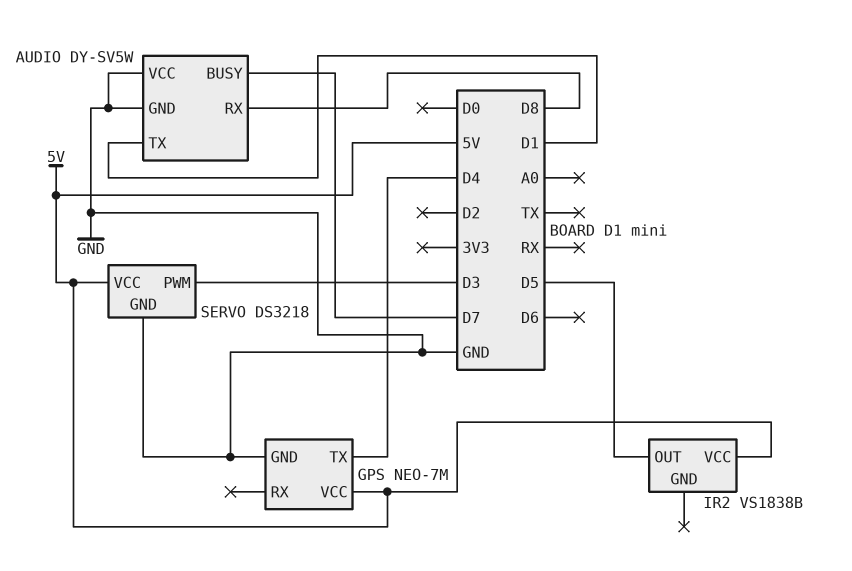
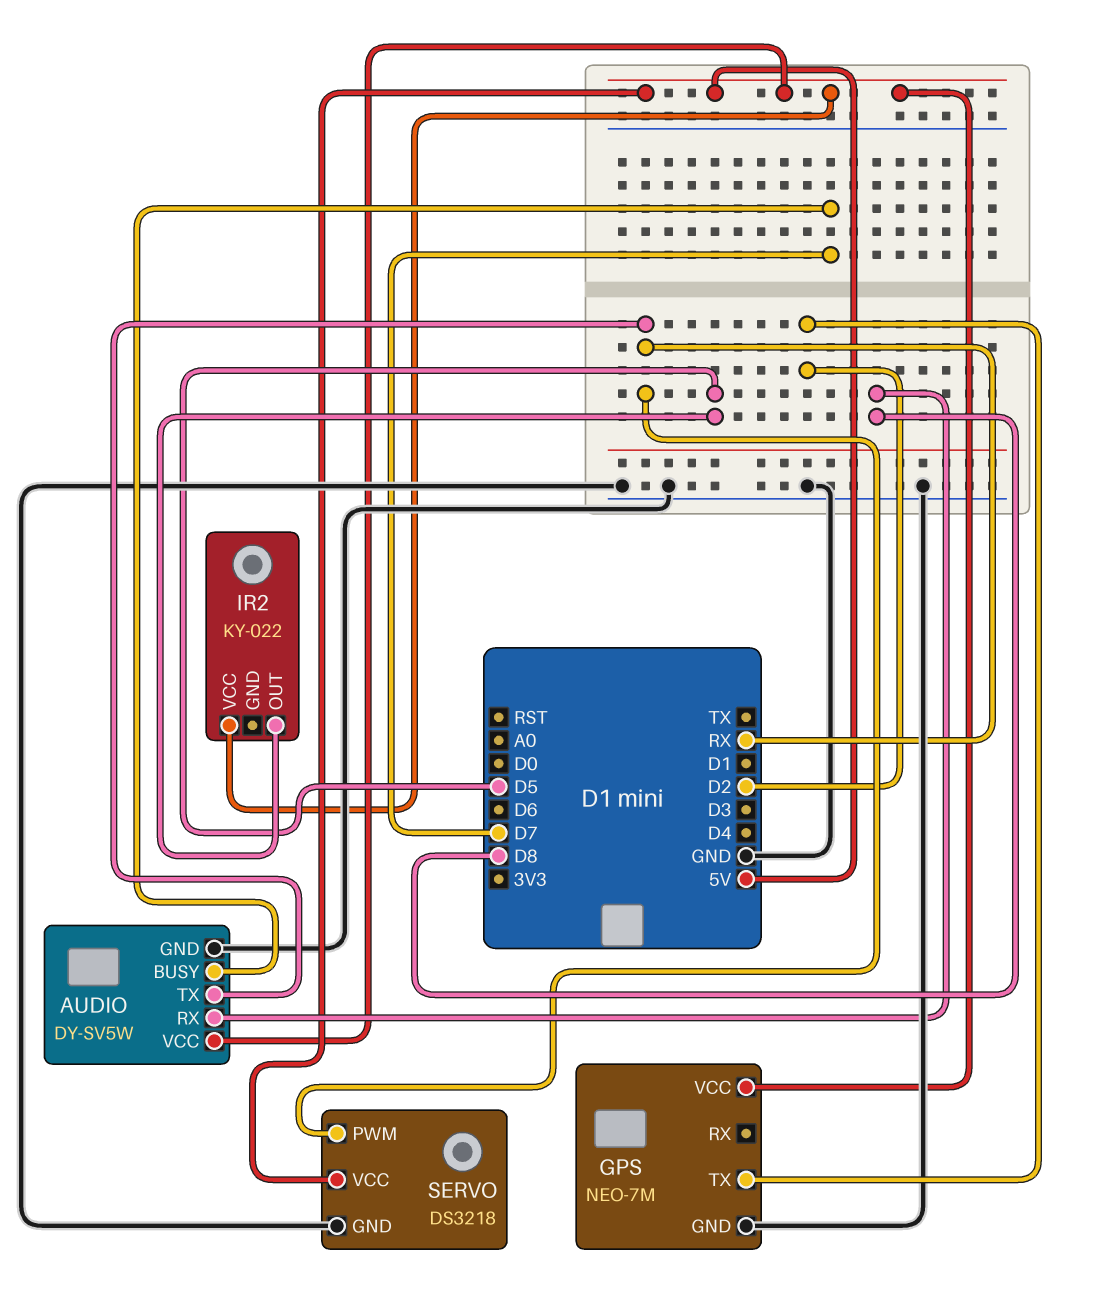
AUDIO pin TX: D1 -> RX
AUDIO pin VCC: GND -> 5V
GPS pin TX: D4 -> D2
IR2: VS1838B -> KY-022
SERVO pin PWM: D3 -> RX

